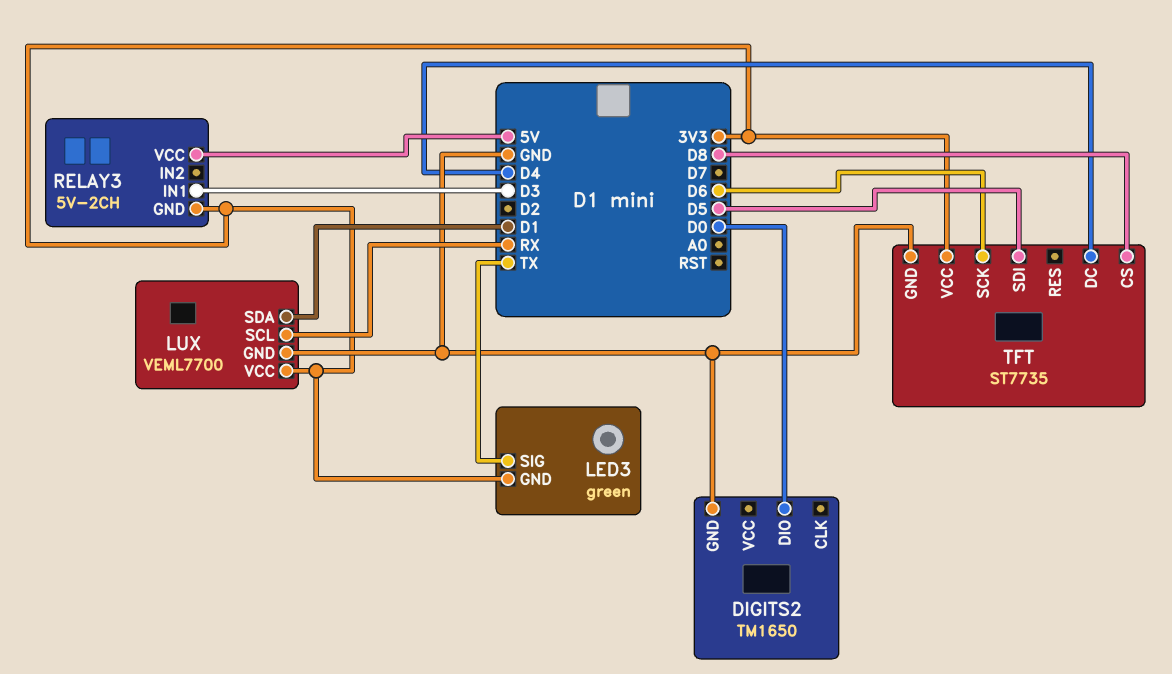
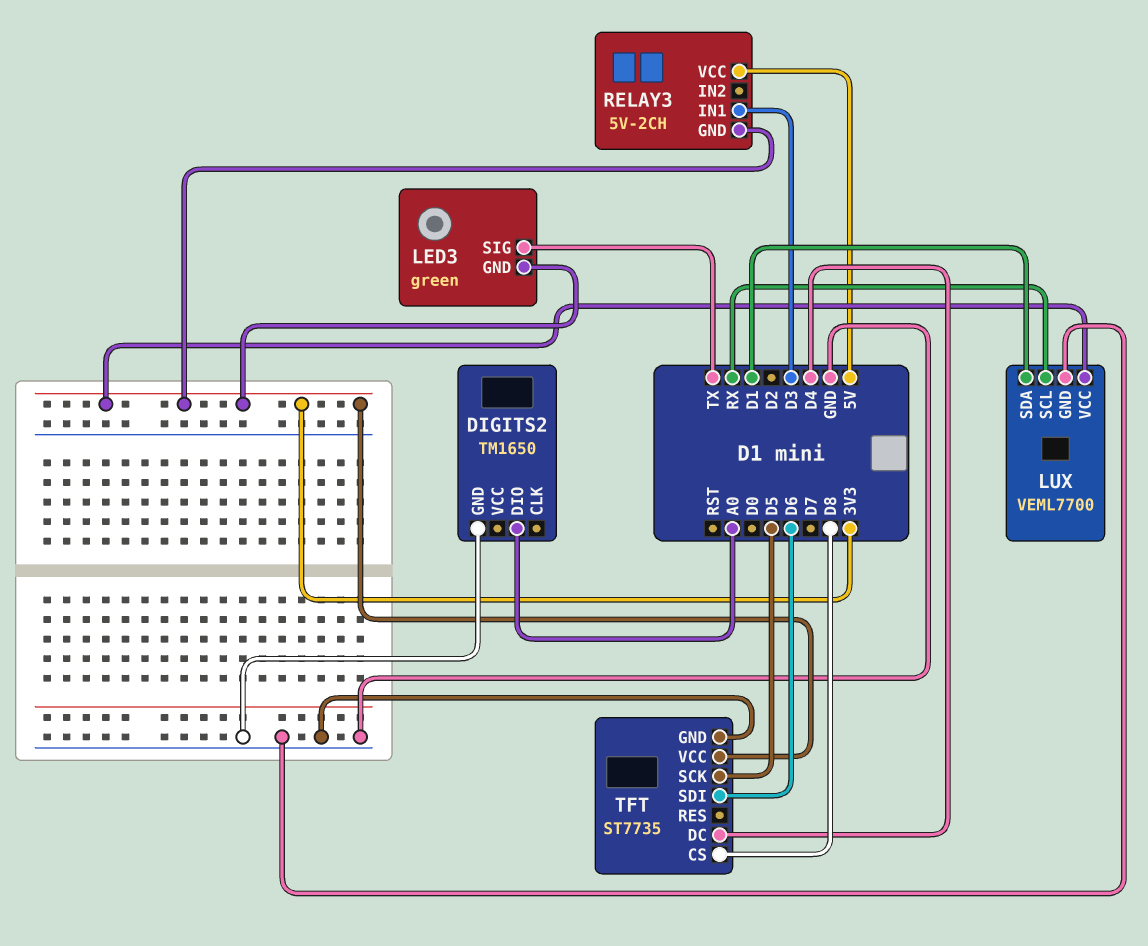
DIGITS2 pin DIO: D0 -> A0
TFT pin SCK: D6 -> D5
TFT pin SDI: D5 -> D6

